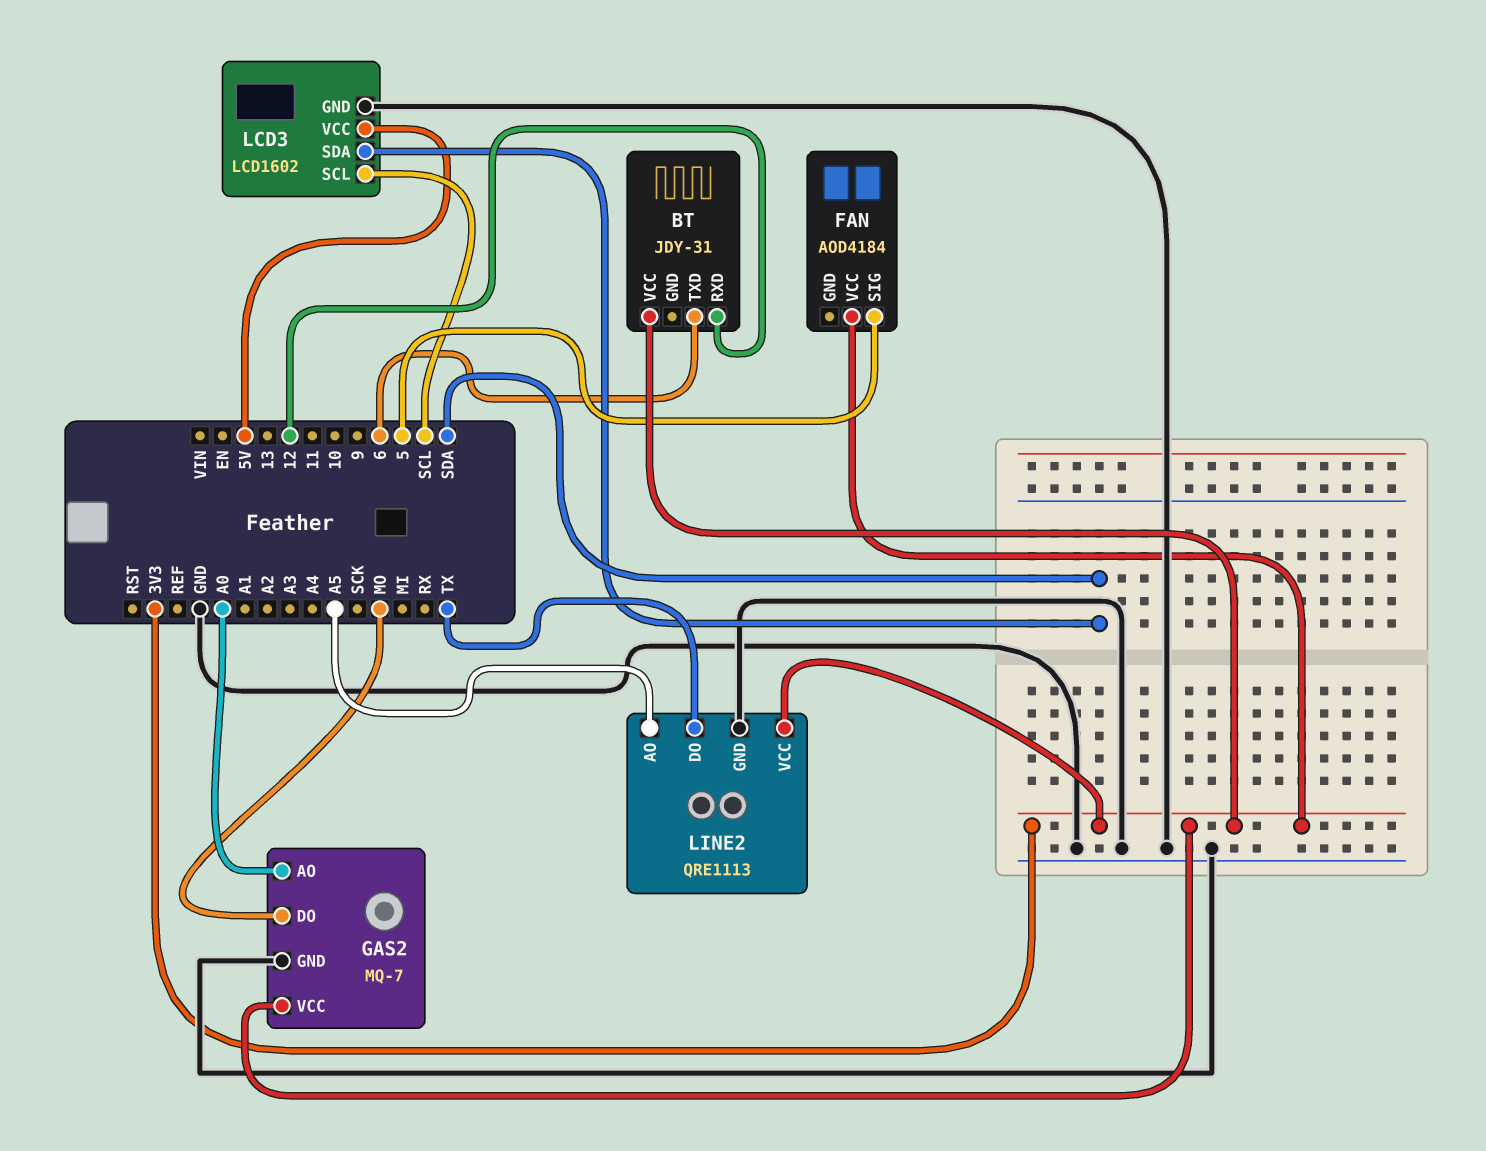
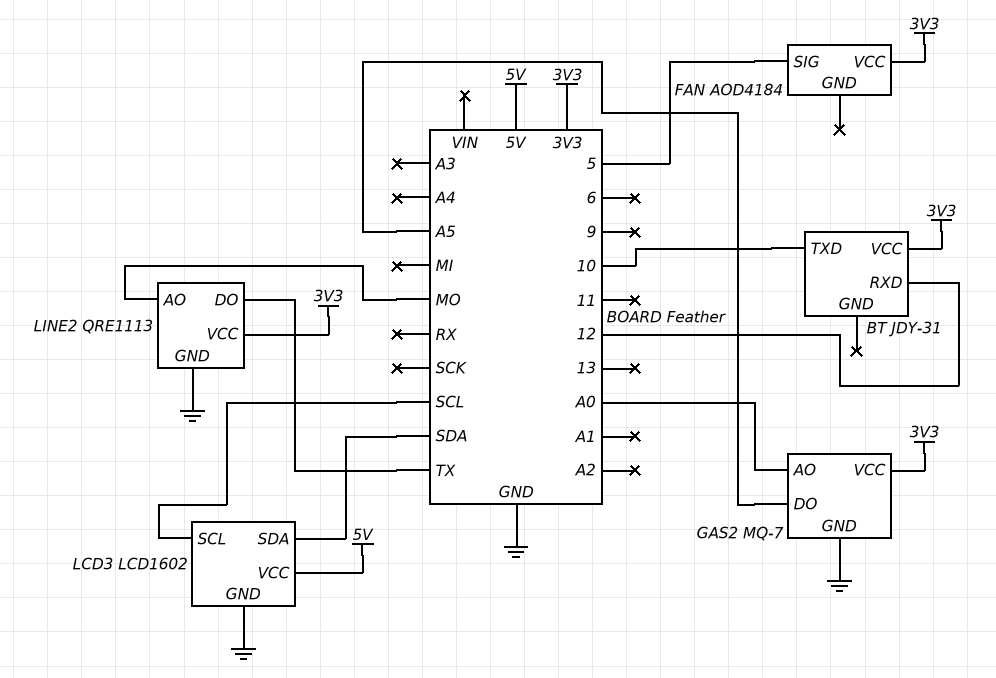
BT pin TXD: 6 -> 10
GAS2 pin DO: MO -> A5
LINE2 pin AO: A5 -> MO

